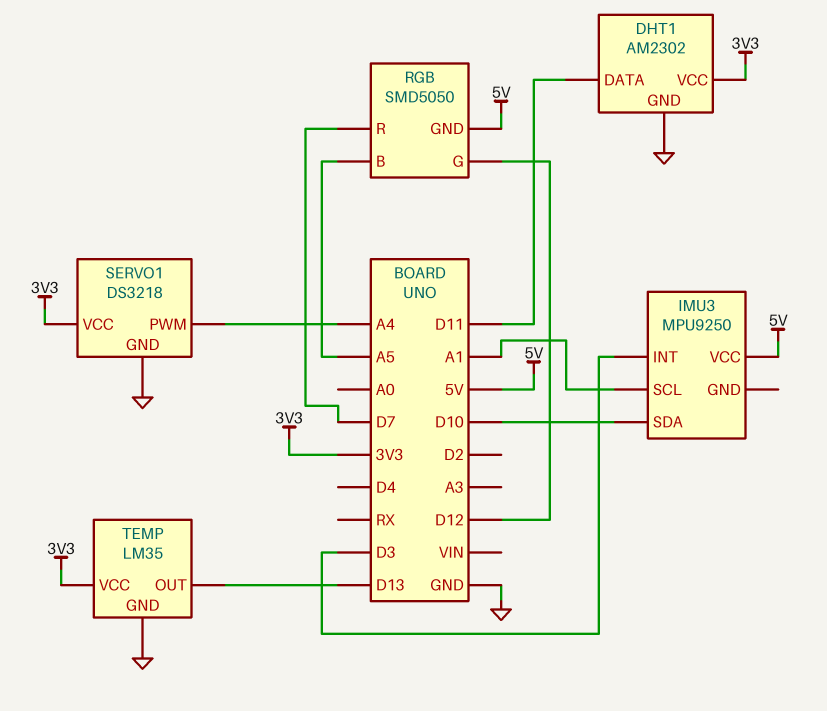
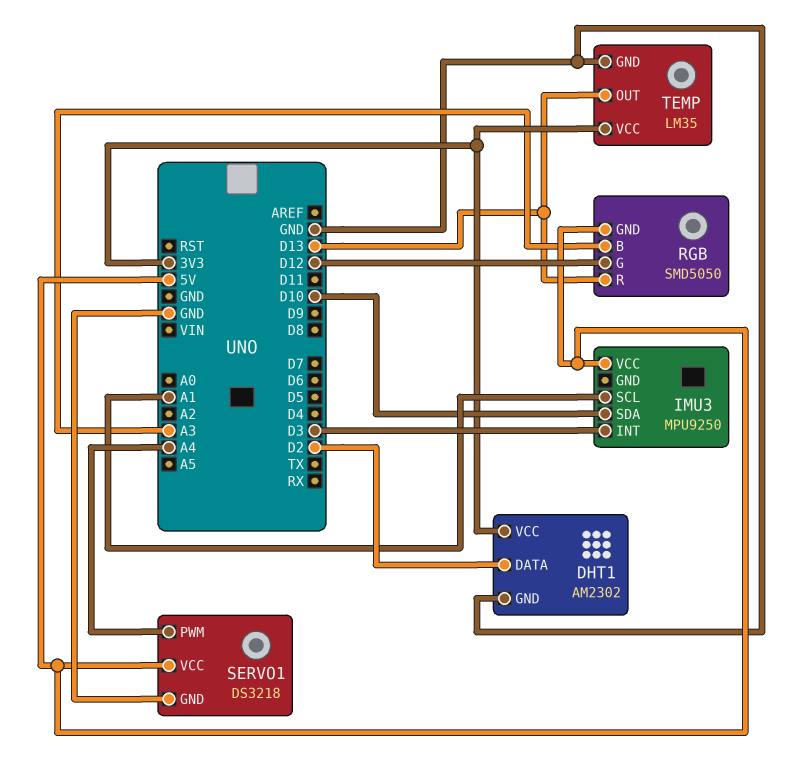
DHT1 pin DATA: D11 -> D2
RGB pin B: A5 -> A3
RGB pin R: D7 -> D13
SERVO1 pin VCC: 3V3 -> 5V

